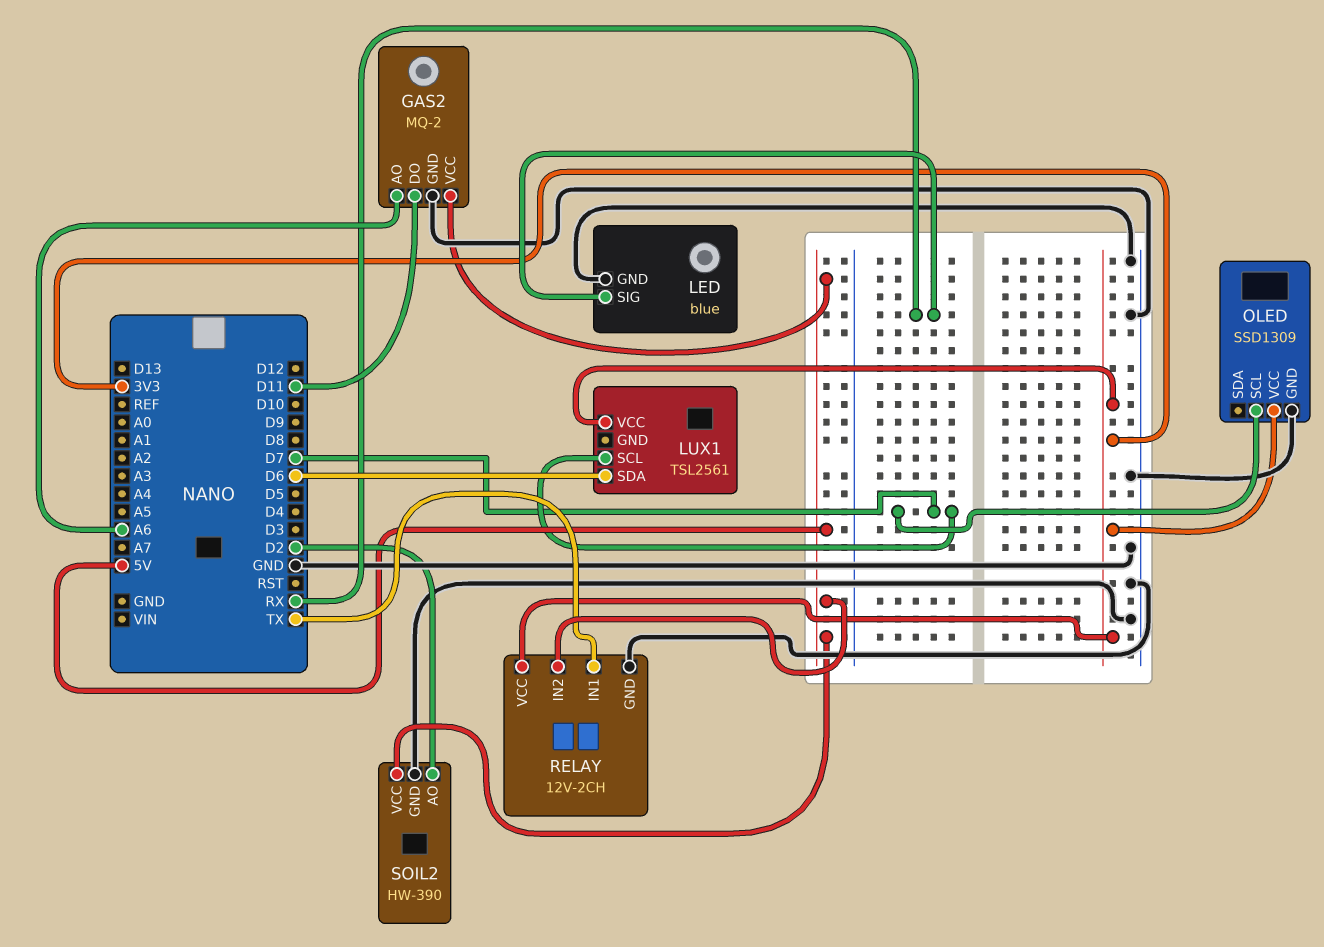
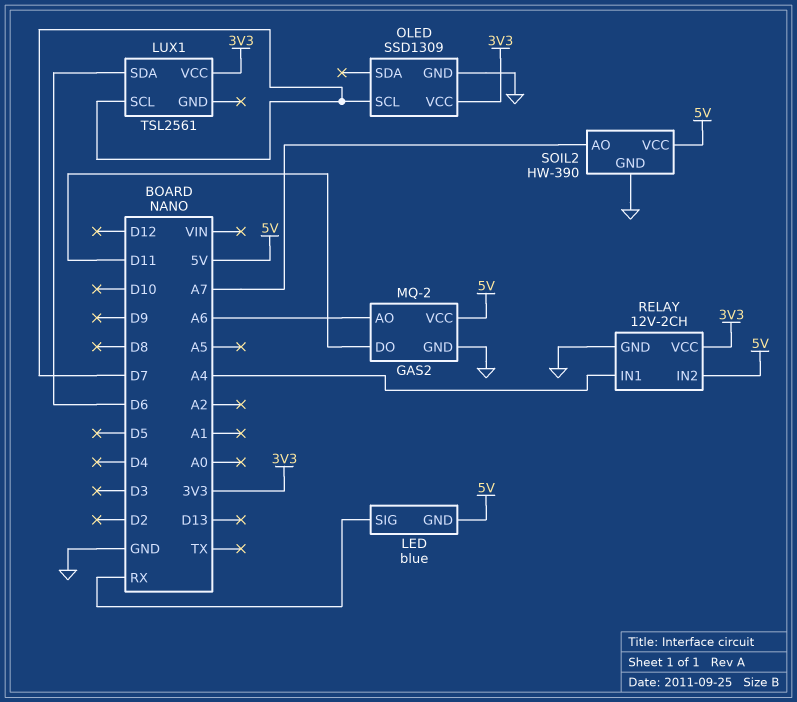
LED pin GND: GND -> 5V
RELAY pin IN1: TX -> A4
SOIL2 pin AO: D2 -> A7

